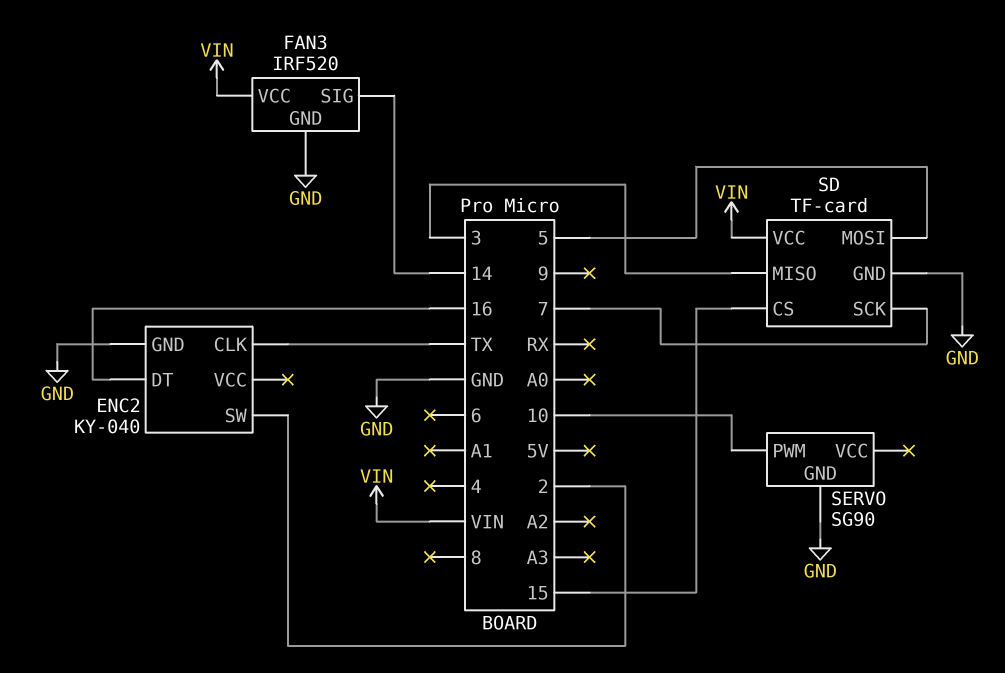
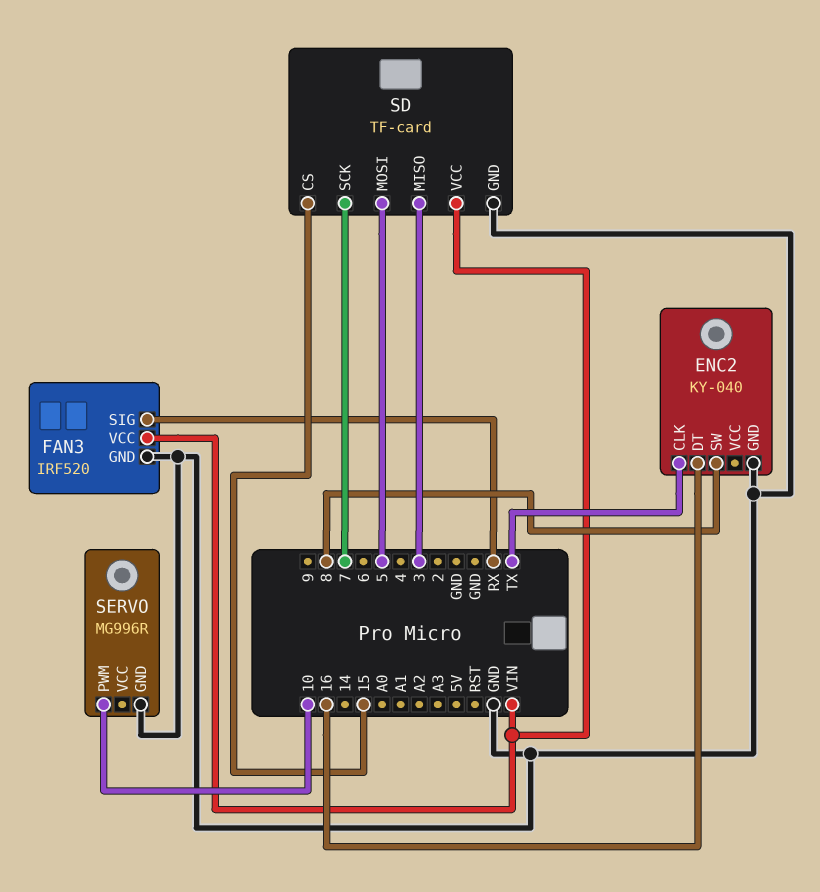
ENC2 pin SW: 2 -> 8
FAN3 pin SIG: 14 -> RX
SERVO: SG90 -> MG996R

